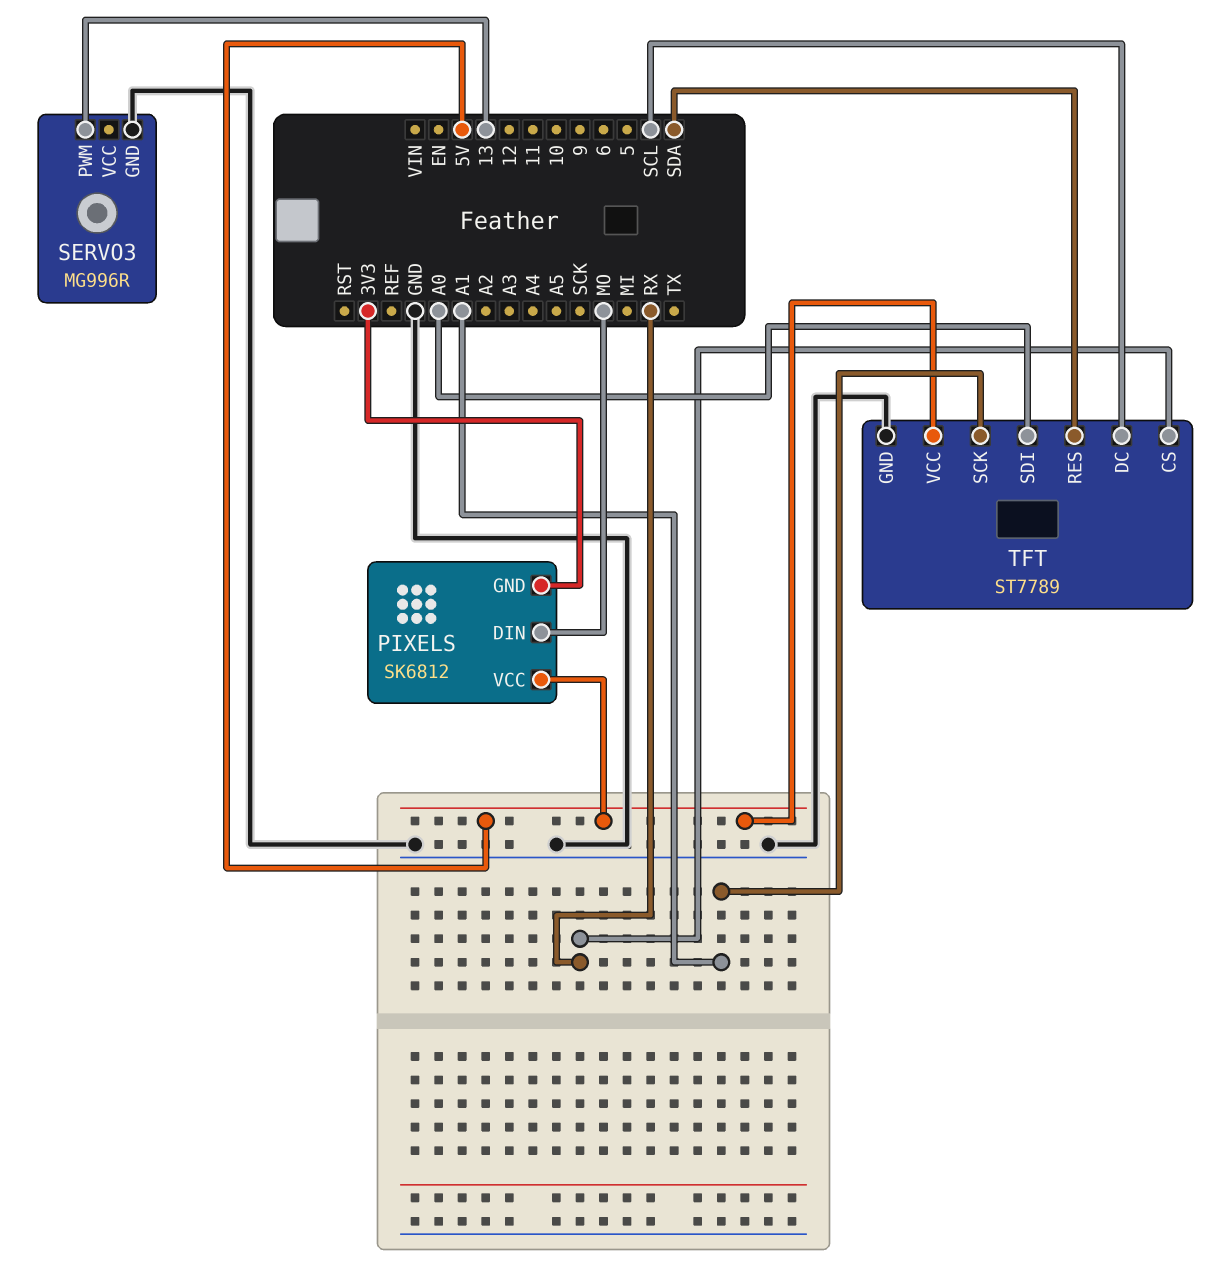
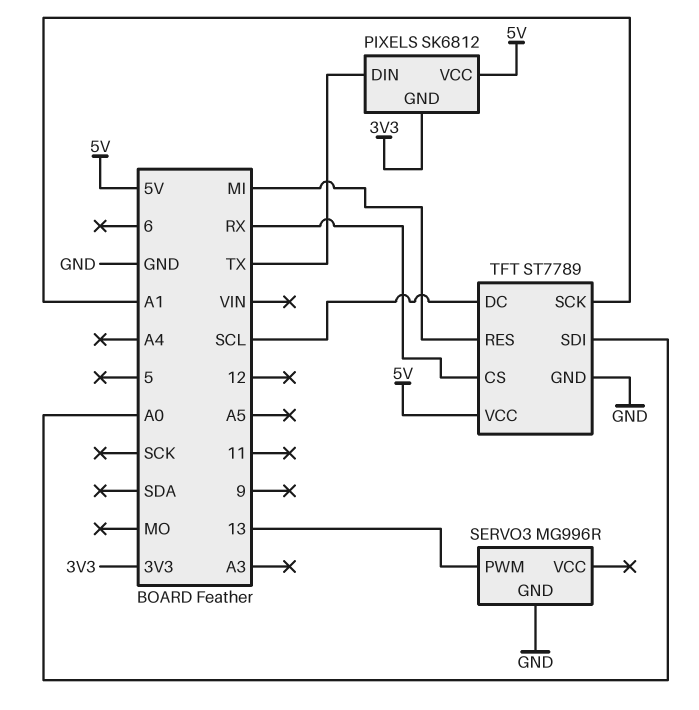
PIXELS pin DIN: MO -> TX
TFT pin RES: SDA -> MI

